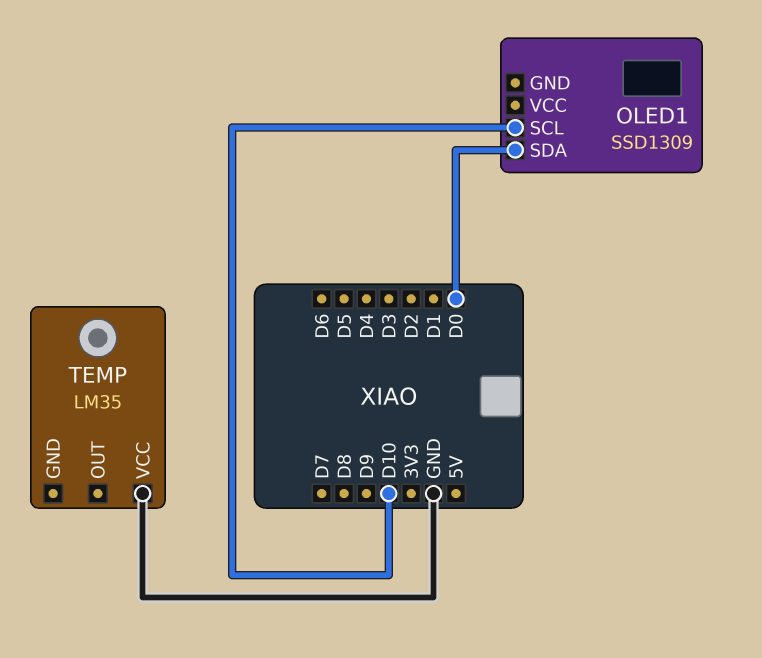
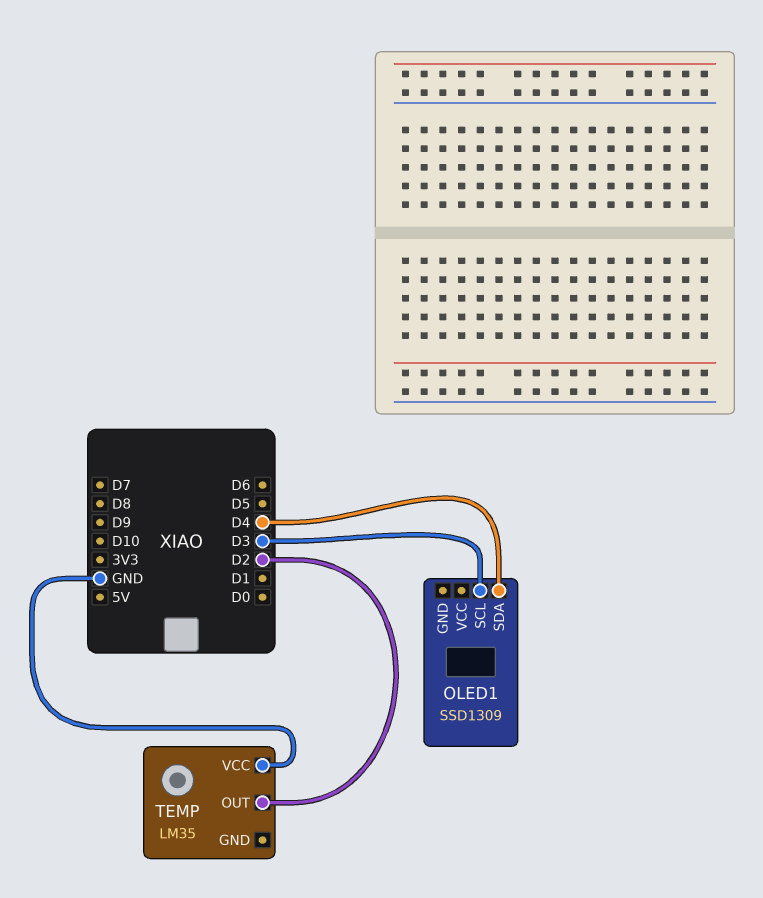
OLED1 pin SCL: D10 -> D3
OLED1 pin SDA: D0 -> D4
TEMP pin OUT: none -> D2

